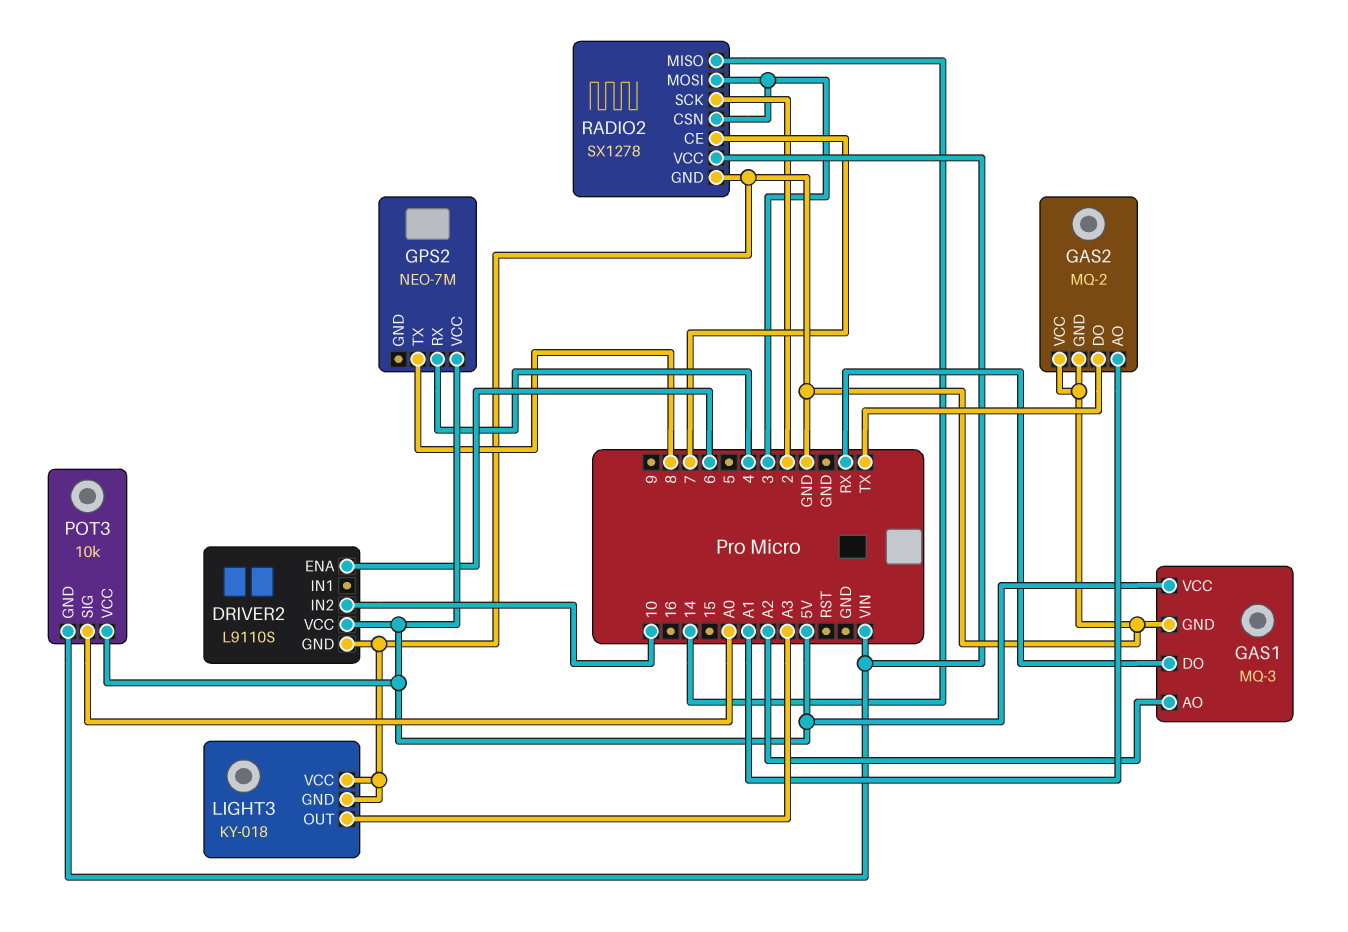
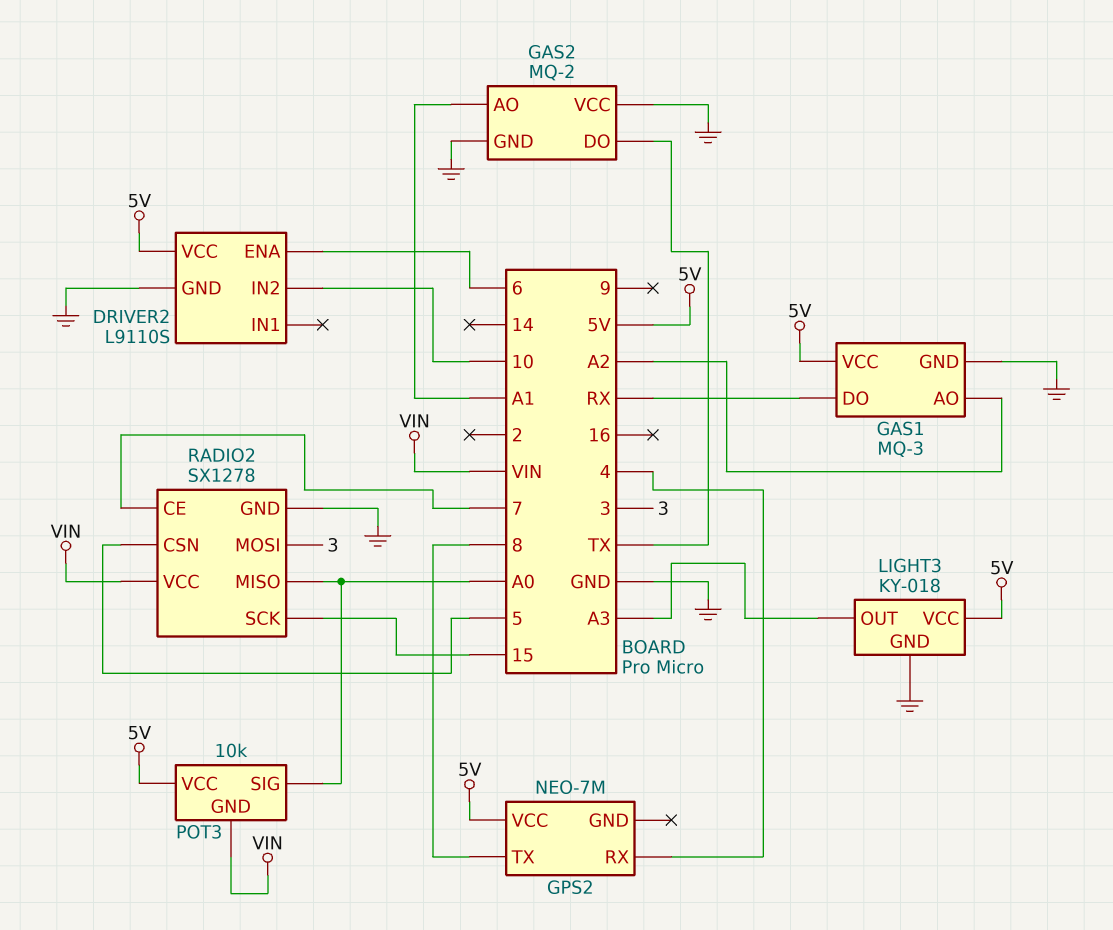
LIGHT3 pin VCC: GND -> 5V
RADIO2 pin CSN: 3 -> 5
RADIO2 pin MISO: 14 -> A0
RADIO2 pin SCK: 2 -> 15

